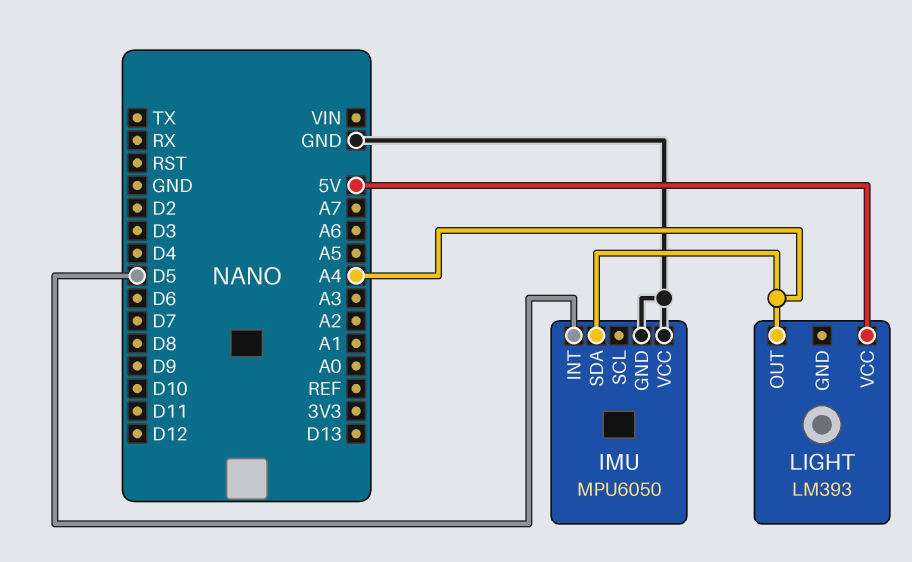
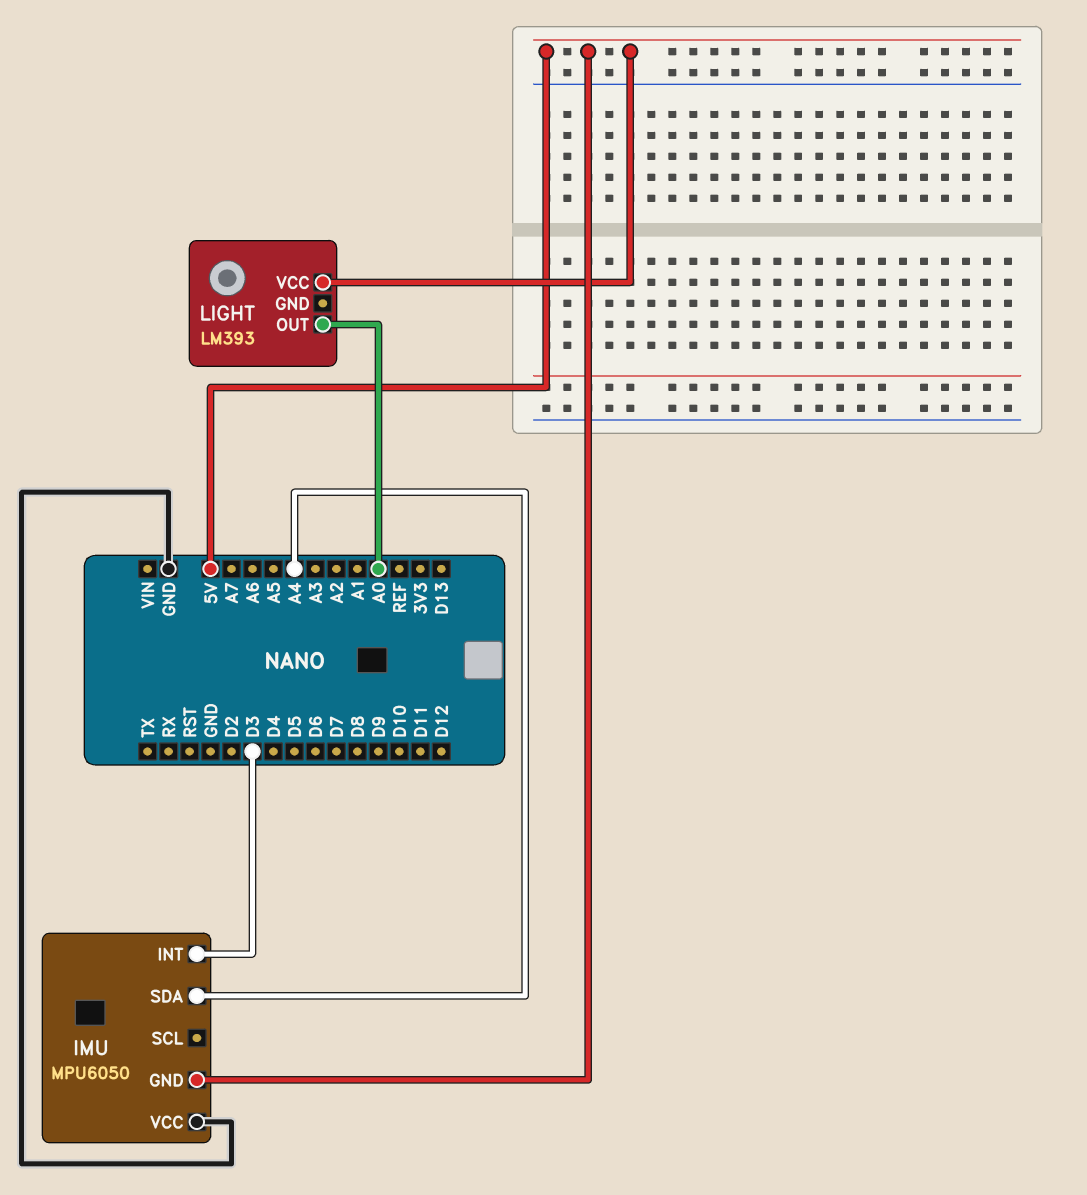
IMU pin GND: GND -> 5V
IMU pin INT: D5 -> D3
LIGHT pin OUT: A4 -> A0

